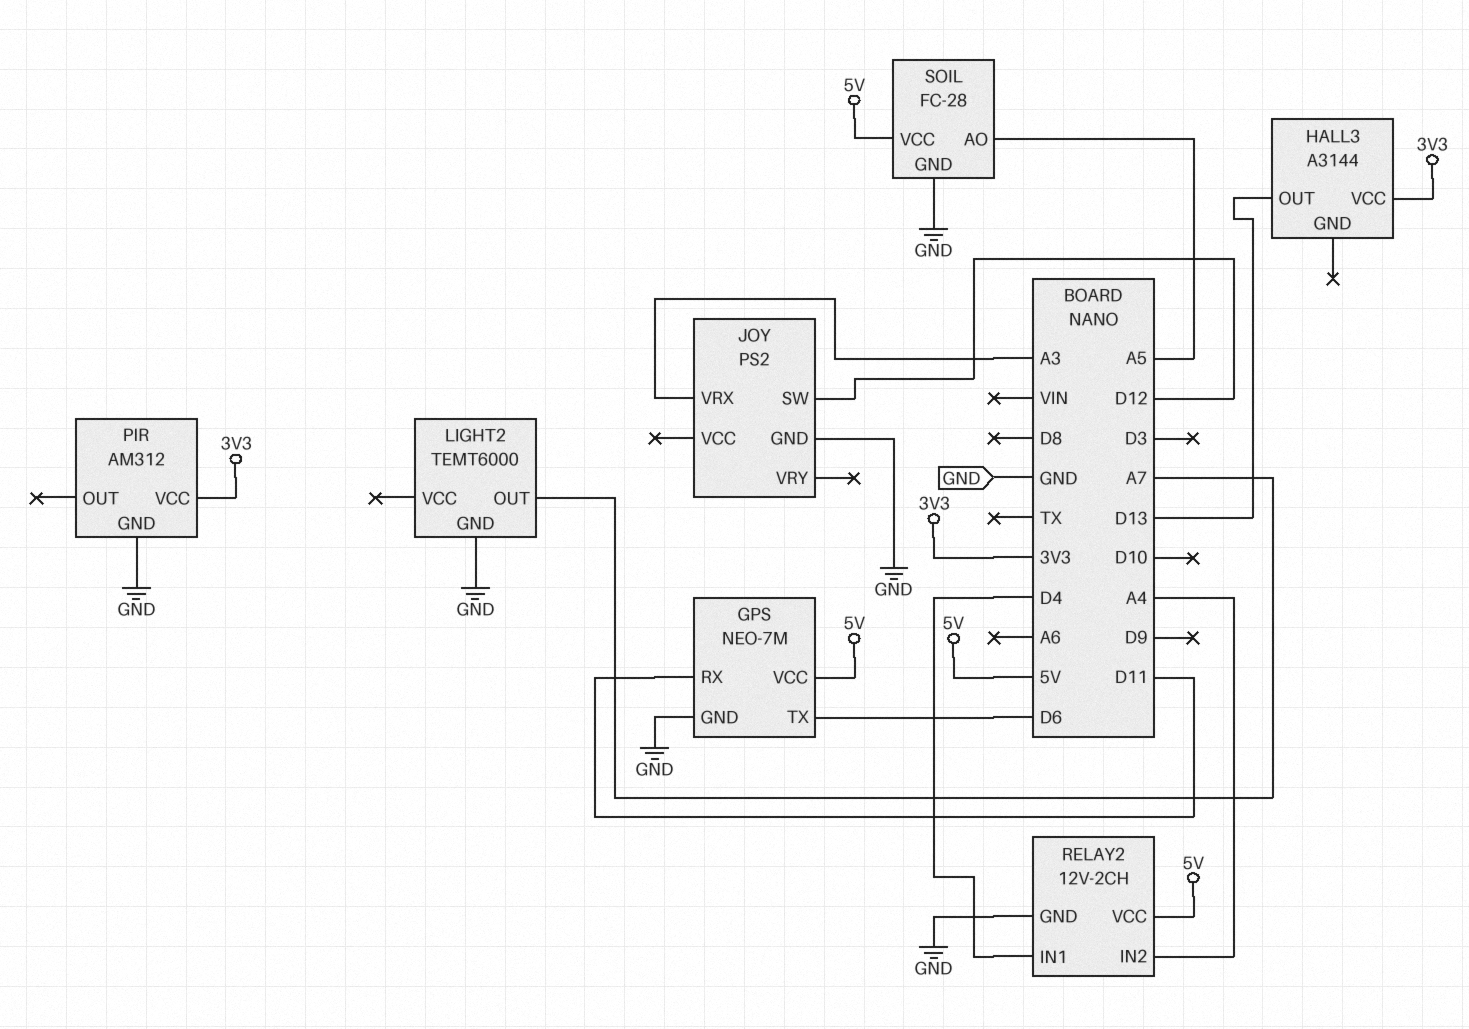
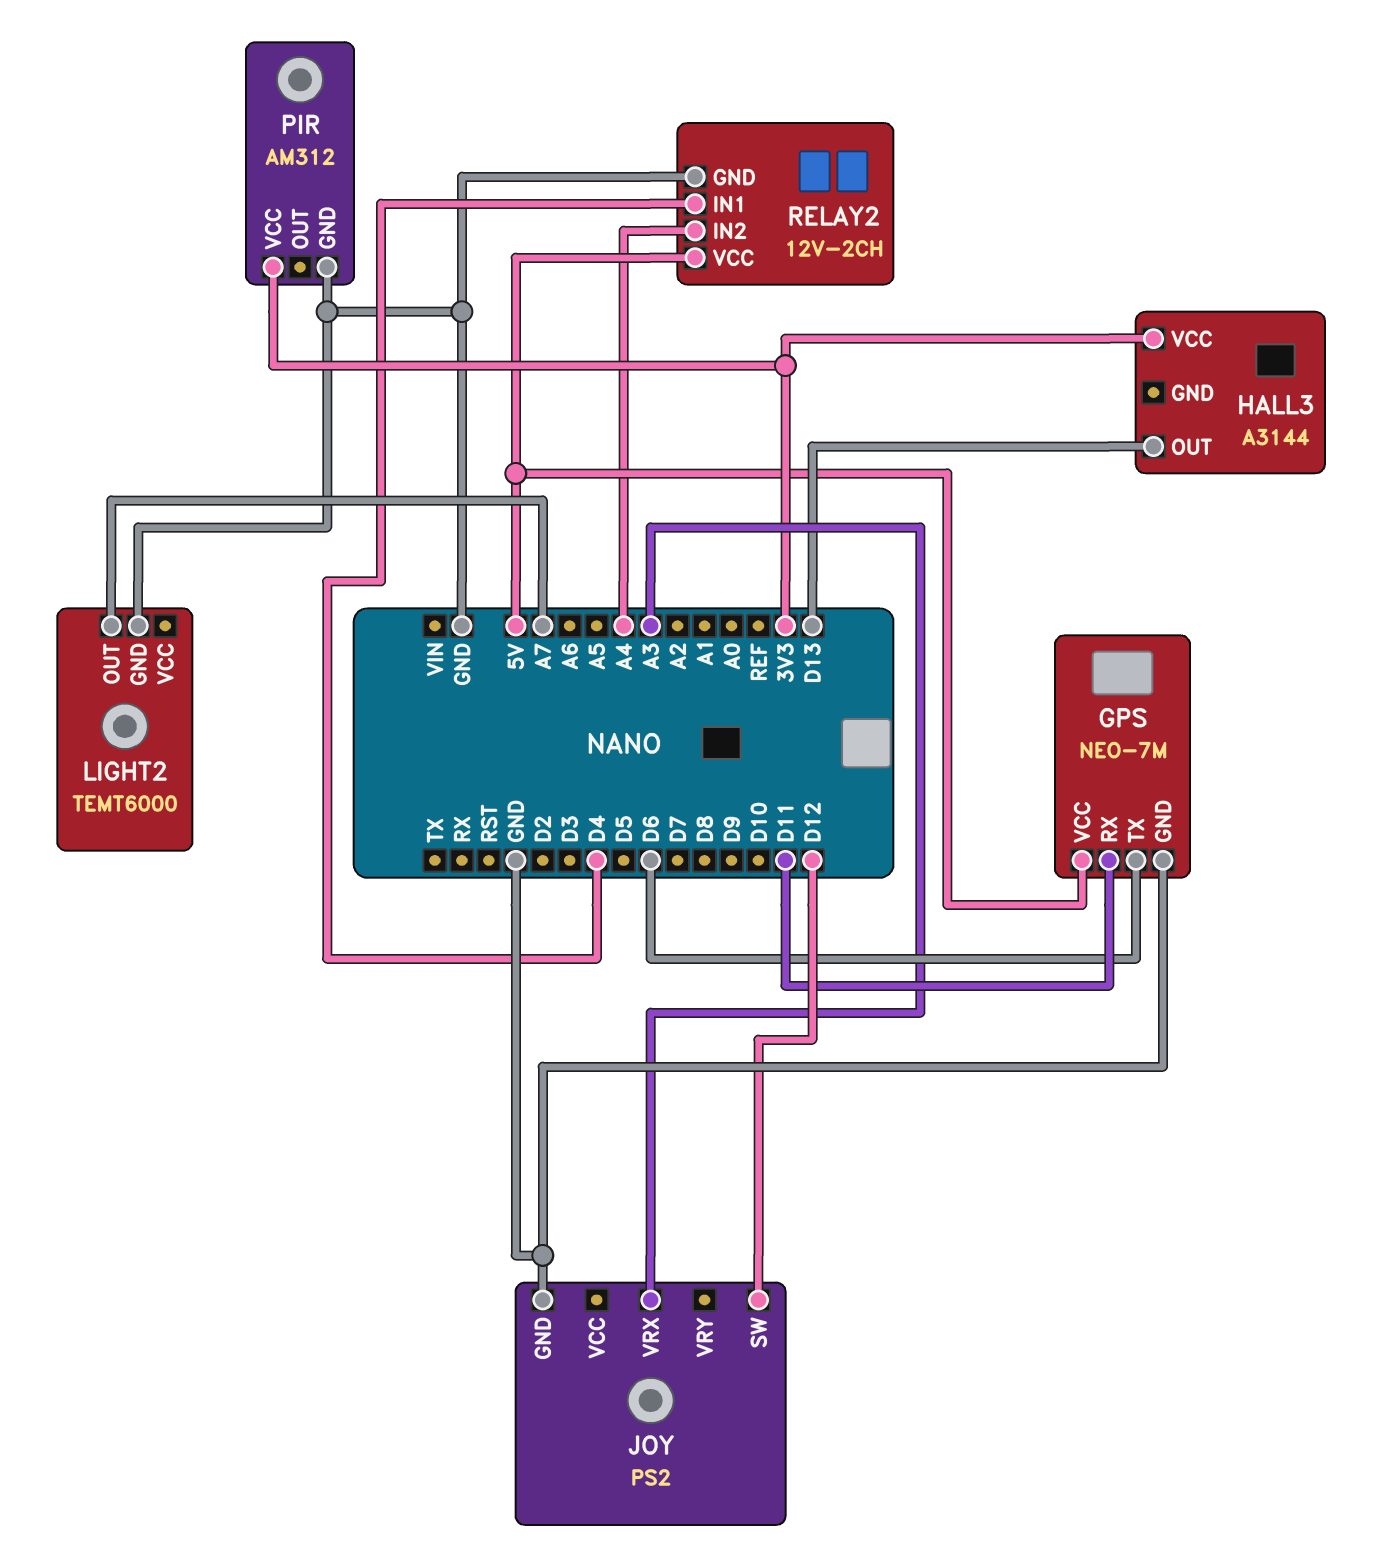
SOIL: FC-28 -> none
SOIL pin AO: A5 -> none
SOIL pin GND: GND -> none
SOIL pin VCC: 5V -> none

